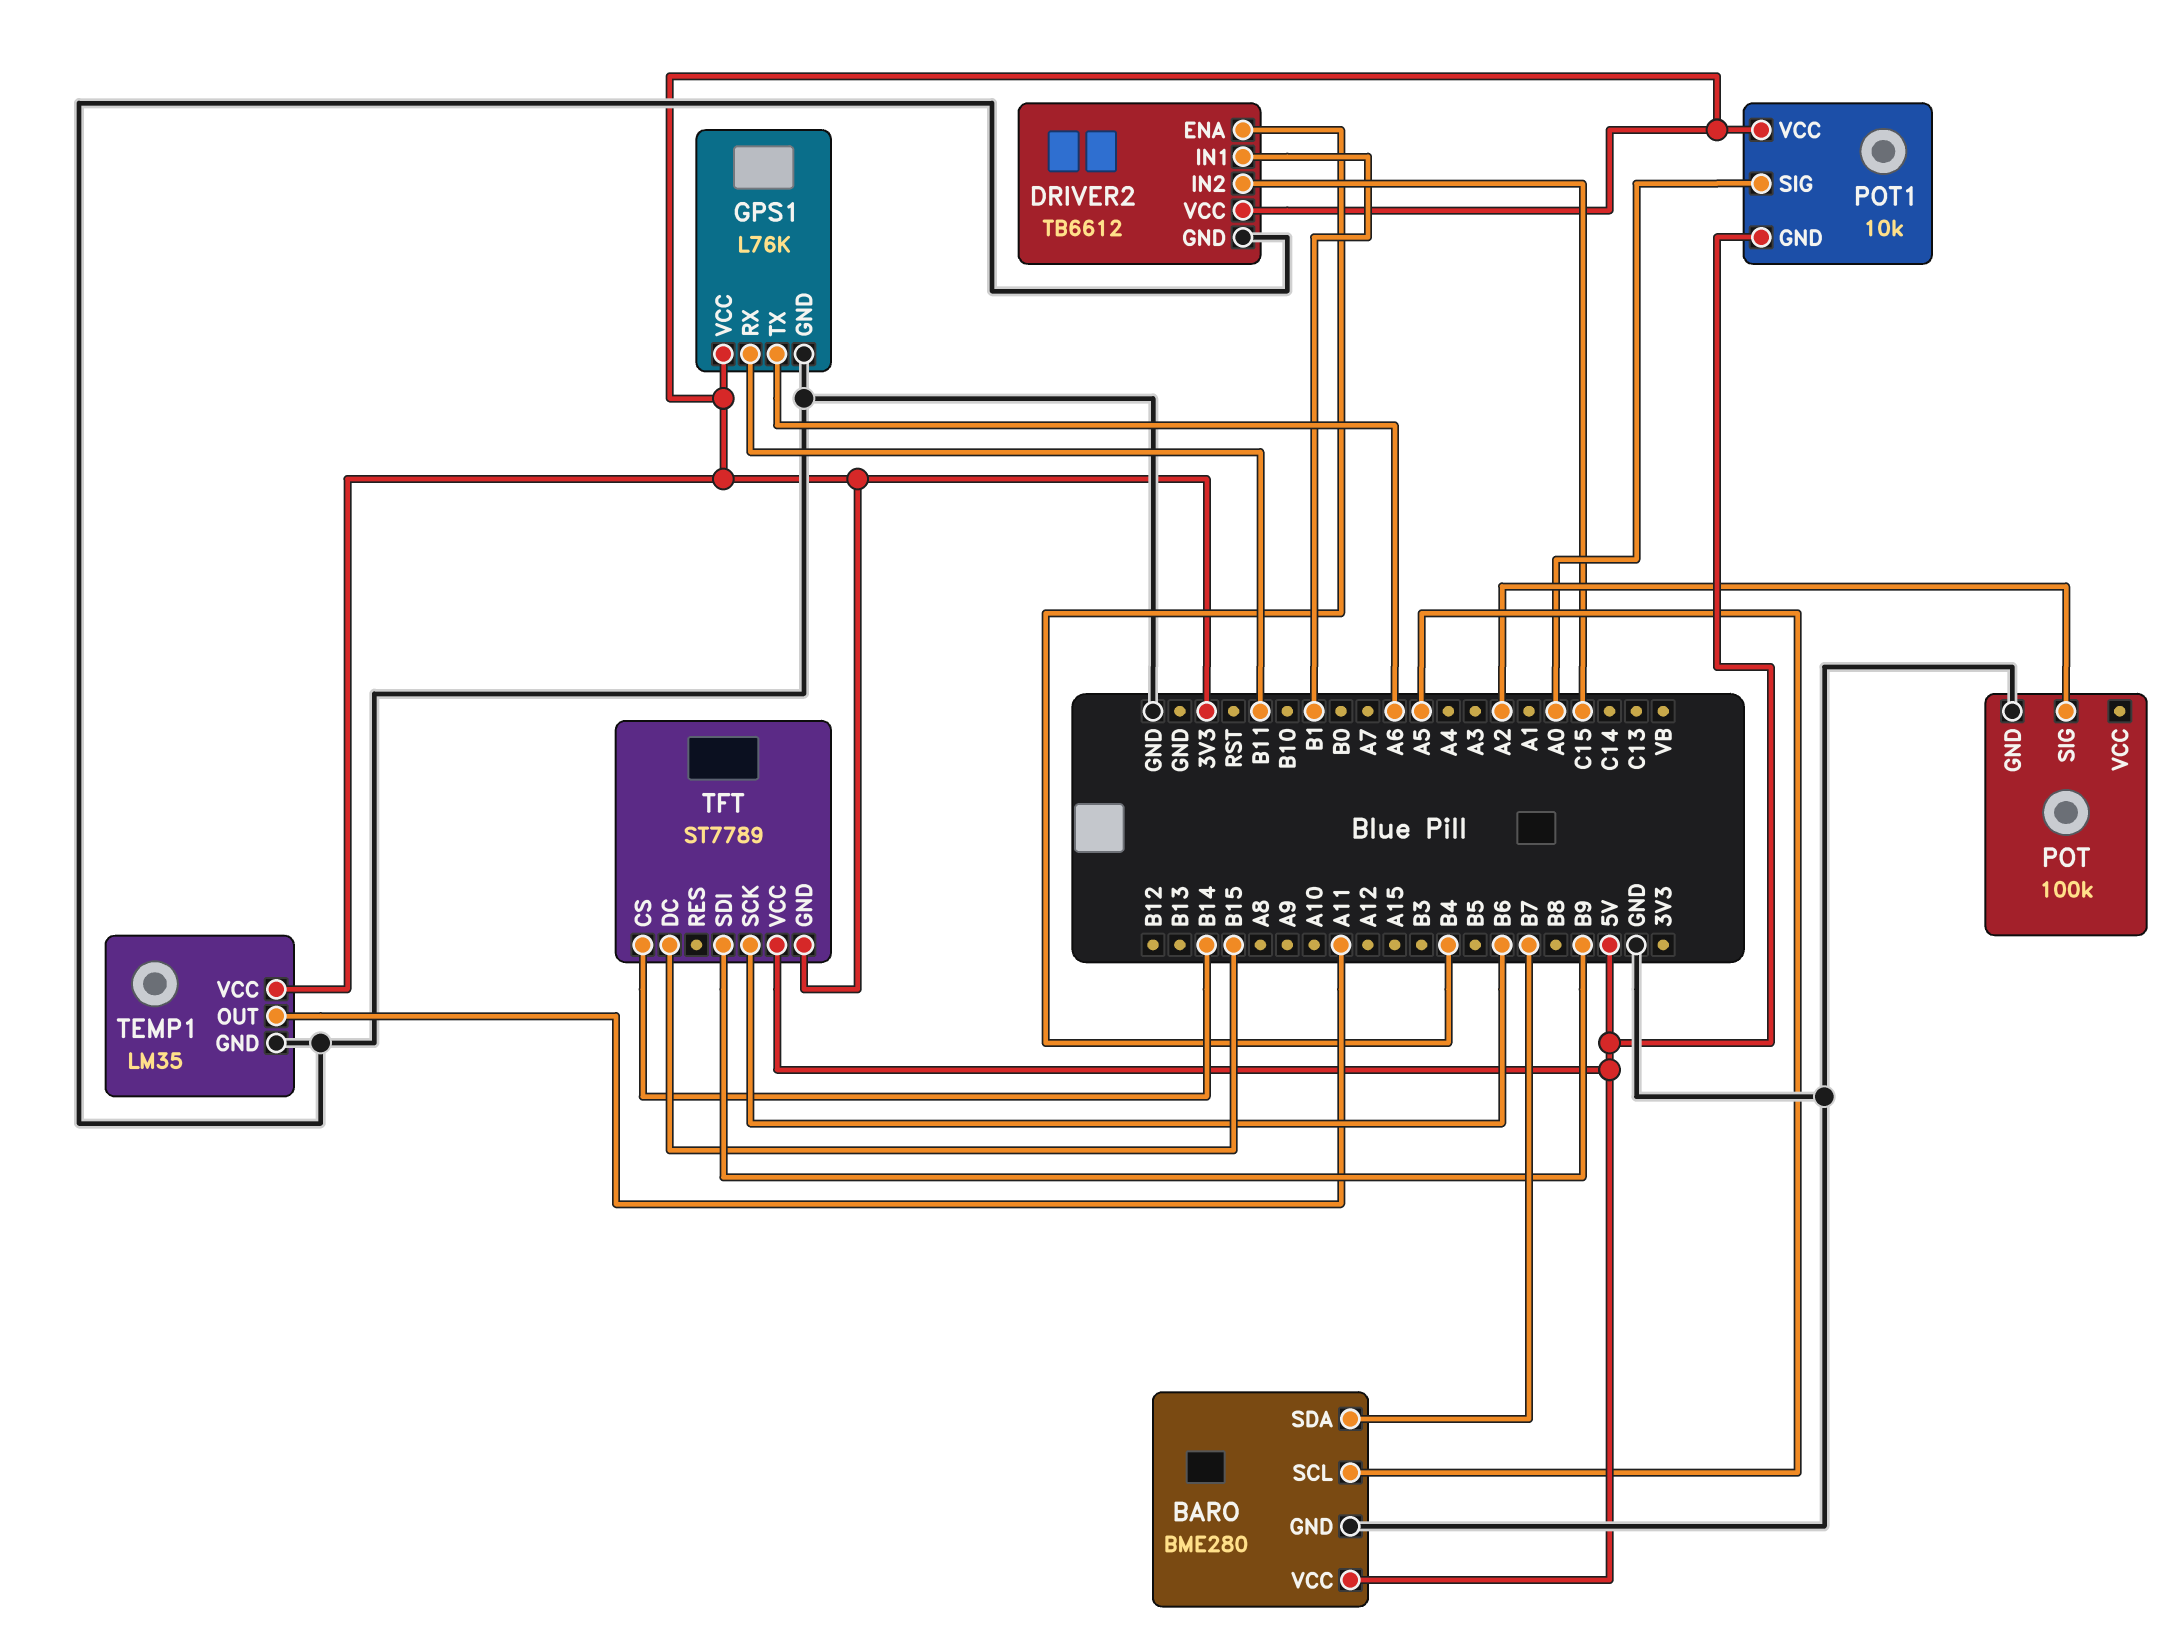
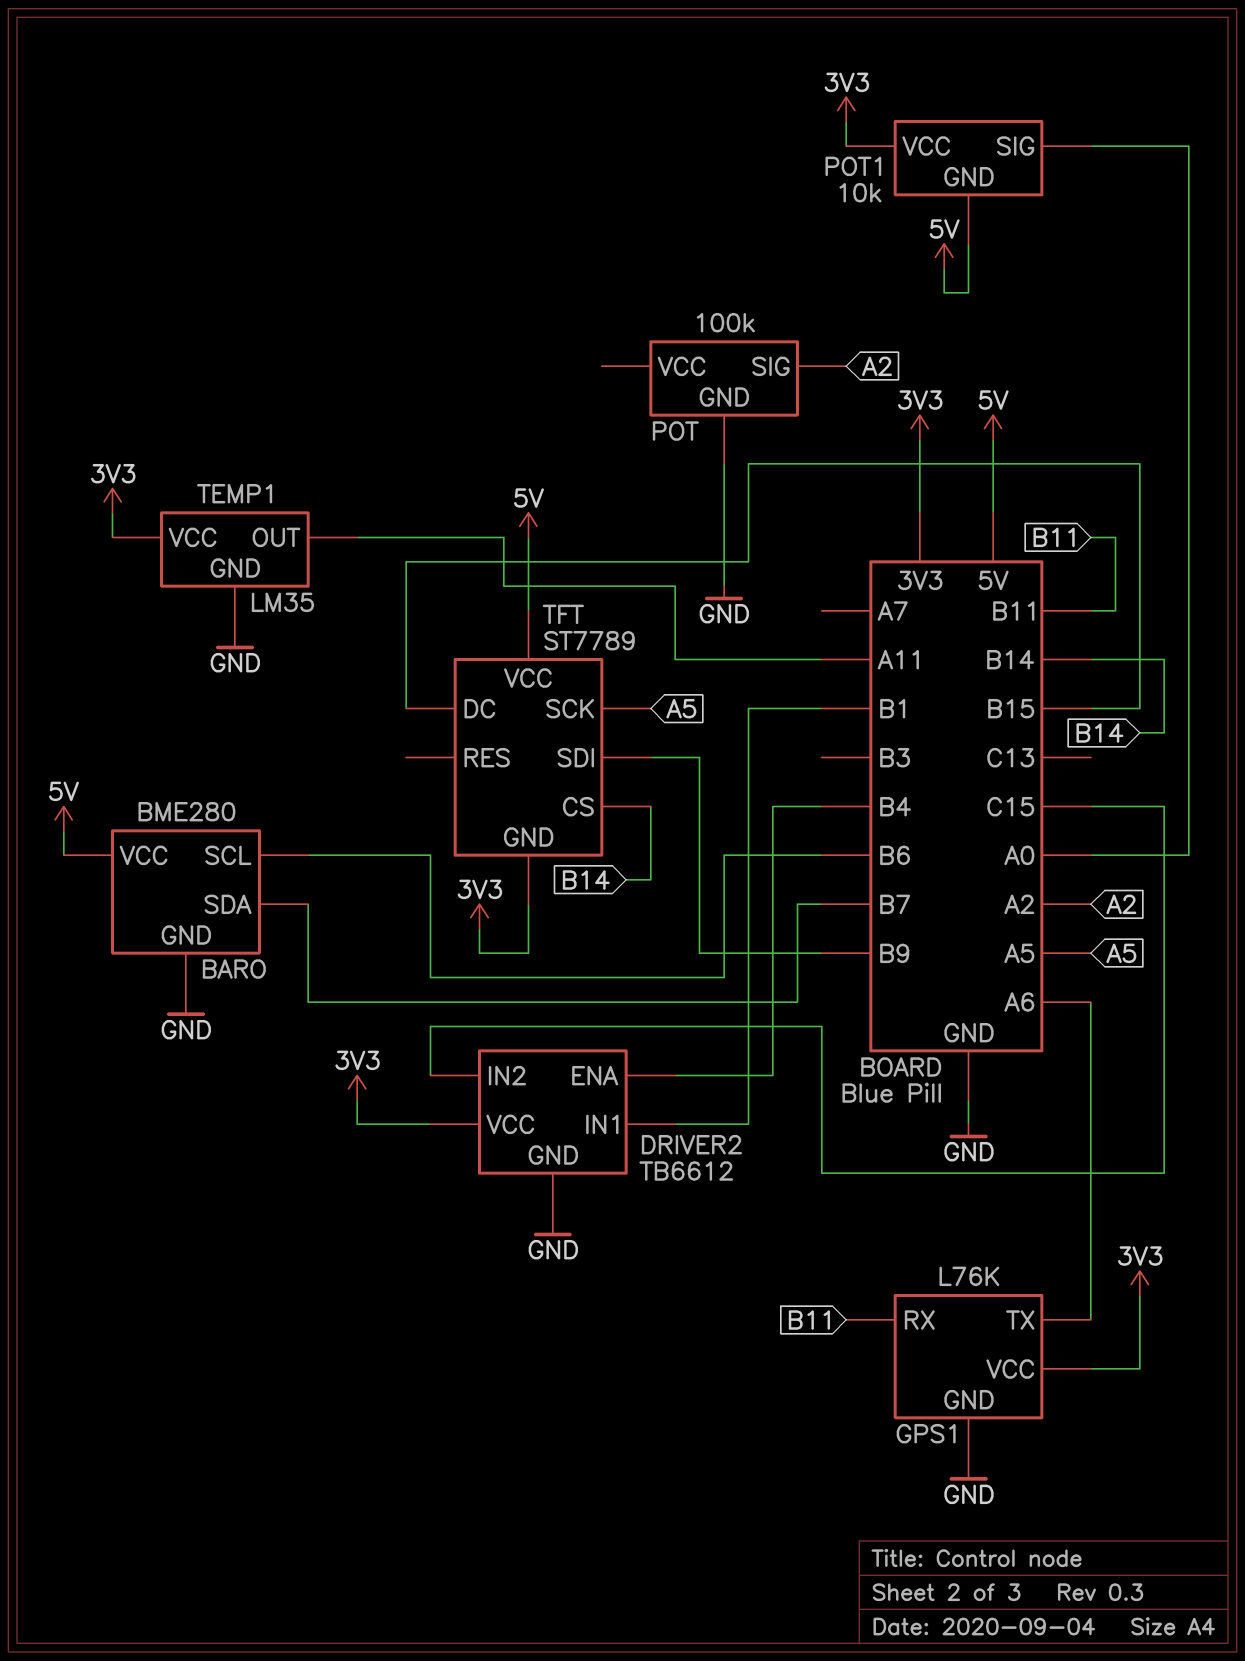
BARO pin SCL: A5 -> B6
TFT pin SCK: B6 -> A5

